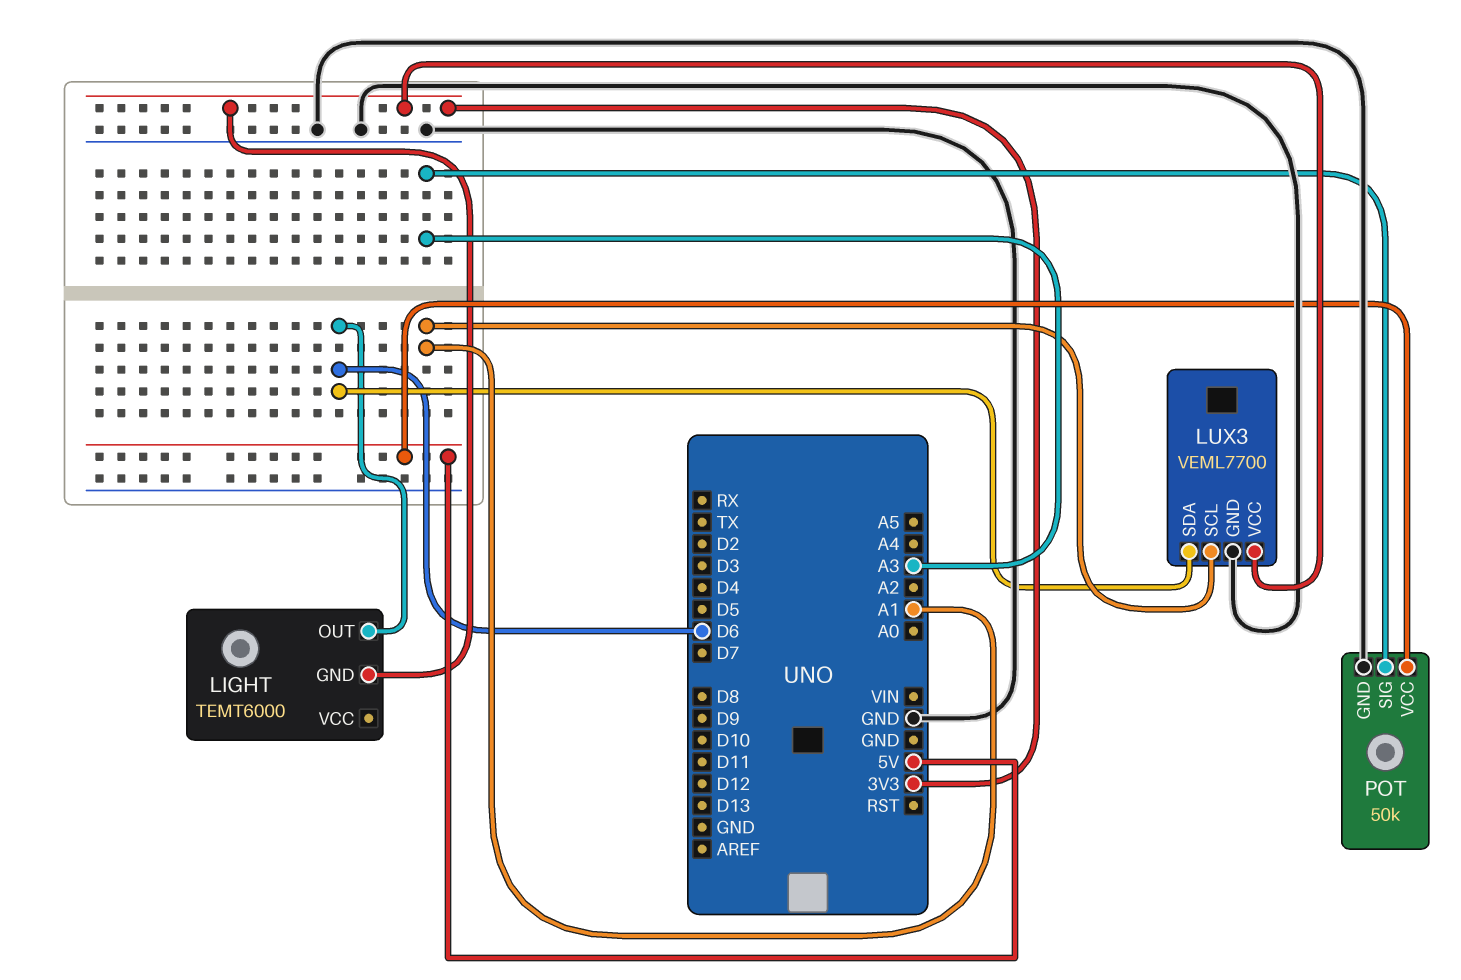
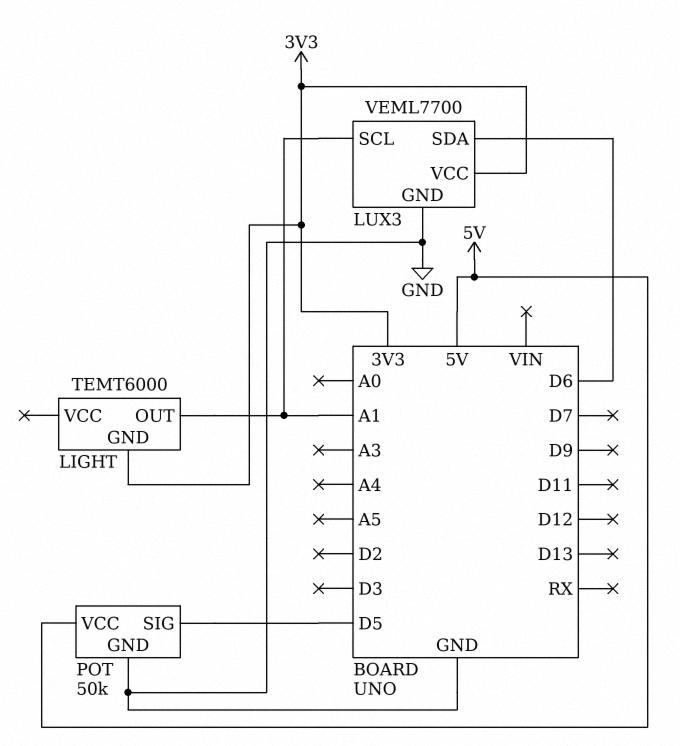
LIGHT pin OUT: D6 -> A1
POT pin SIG: A3 -> D5

